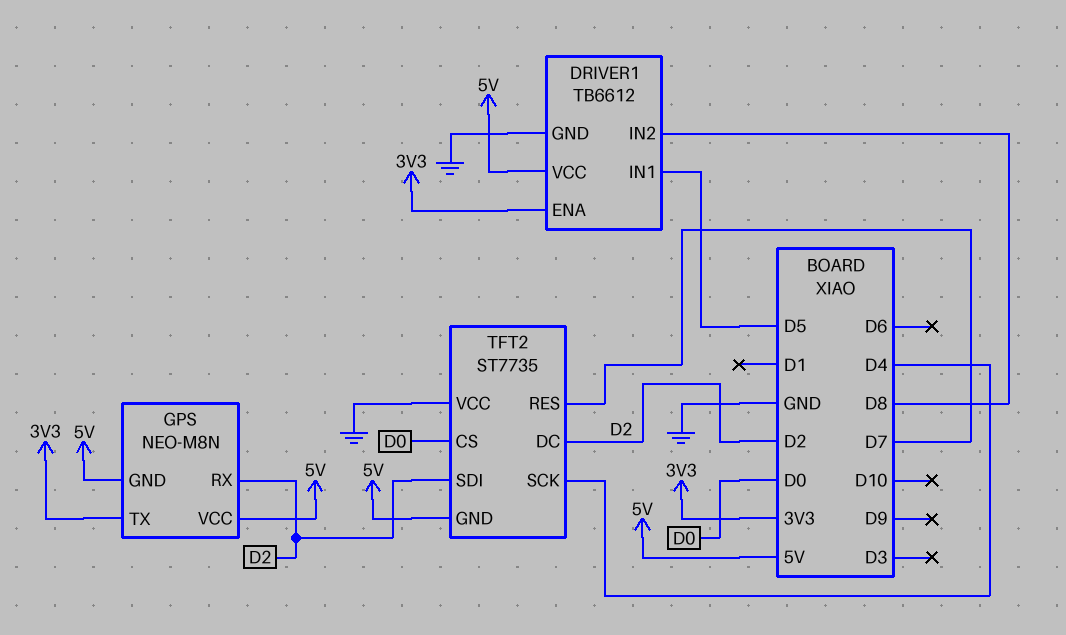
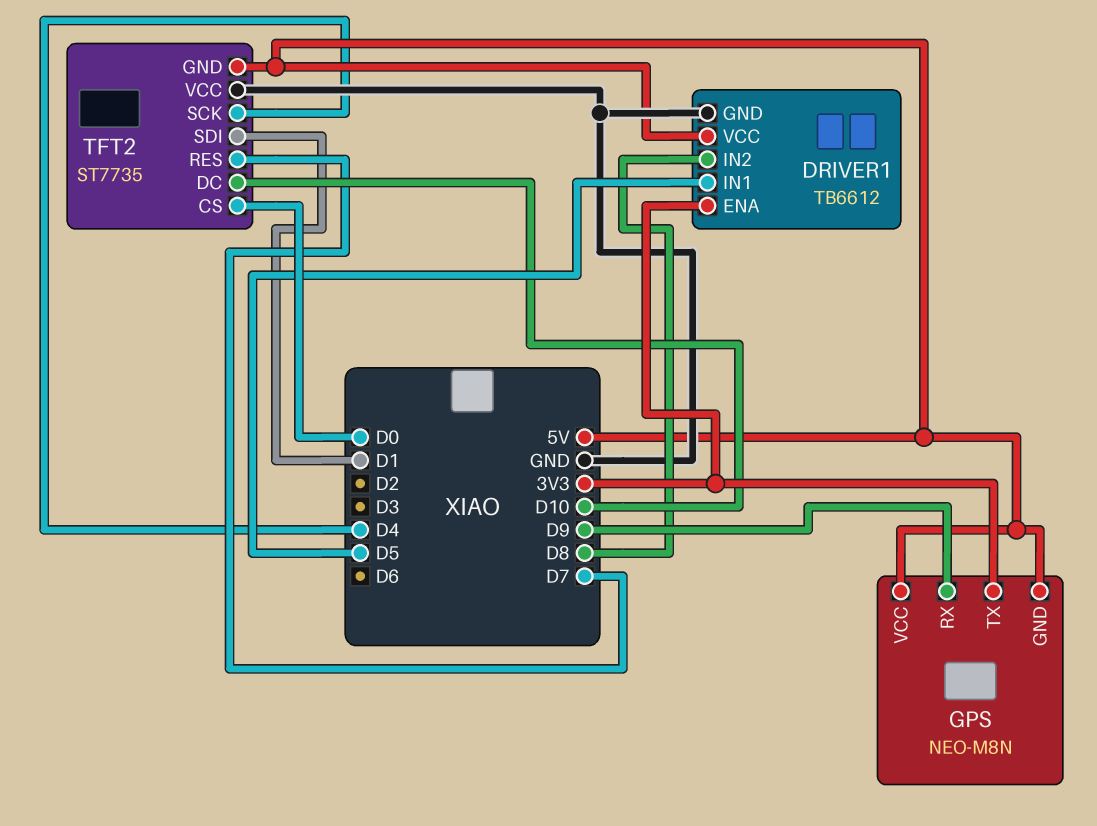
GPS pin RX: D2 -> D9
TFT2 pin DC: D2 -> D10
TFT2 pin SDI: D2 -> D1

